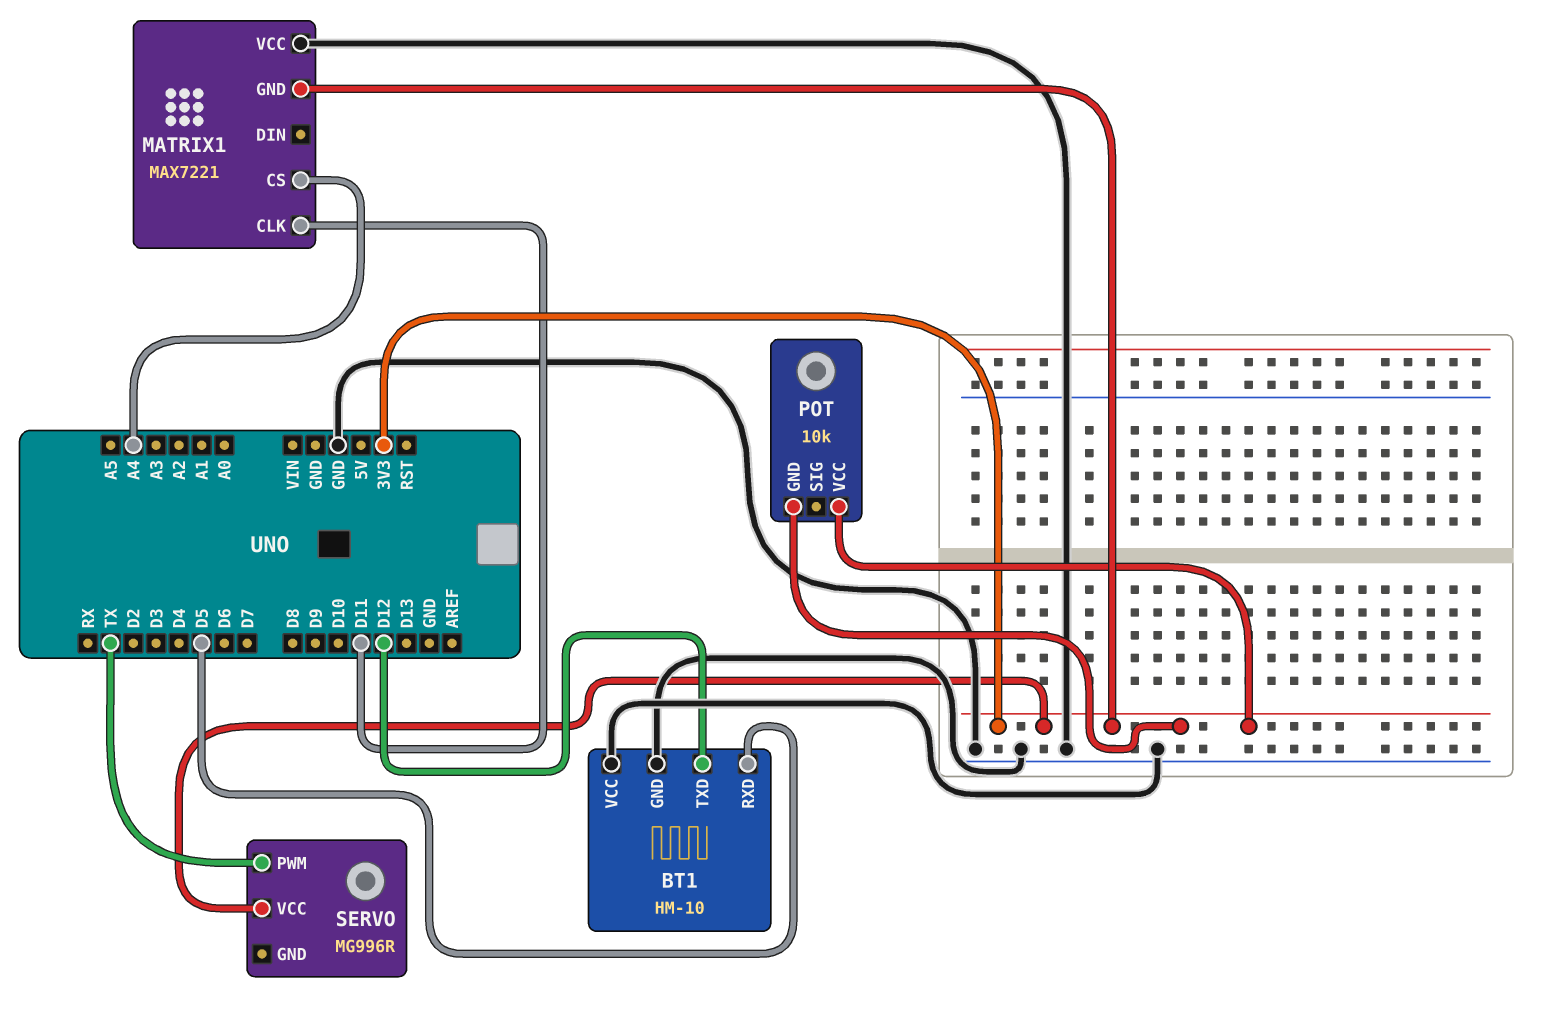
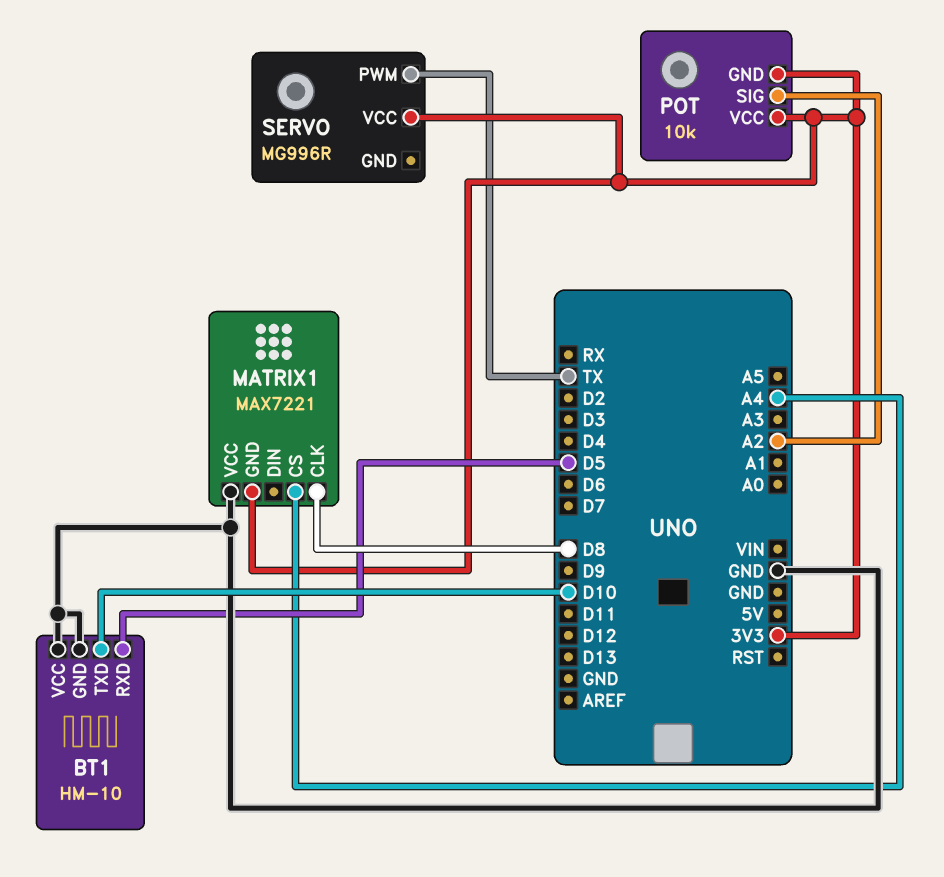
BT1 pin TXD: D12 -> D10
MATRIX1 pin CLK: D11 -> D8
POT pin SIG: none -> A2

